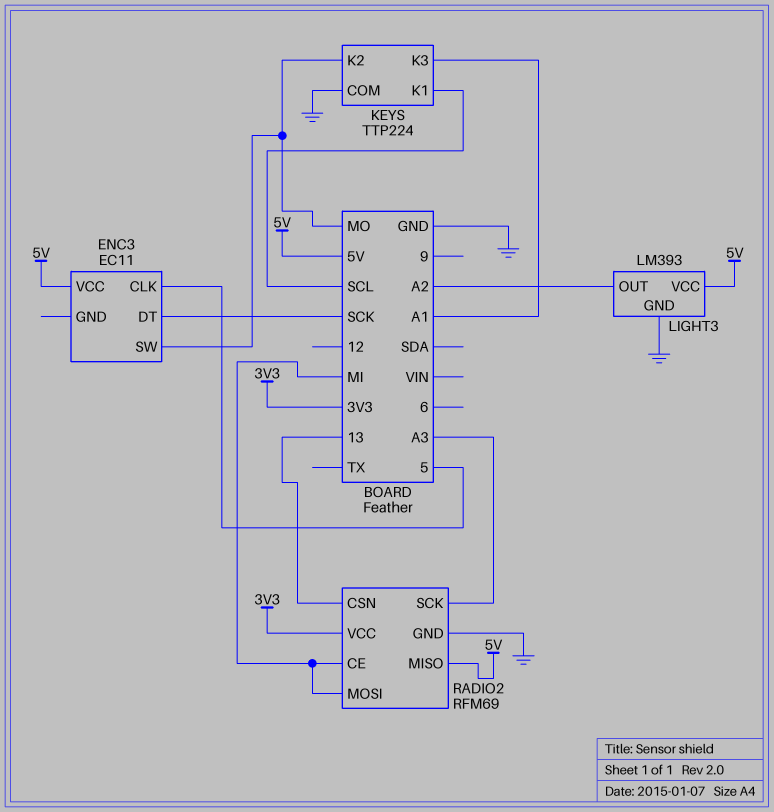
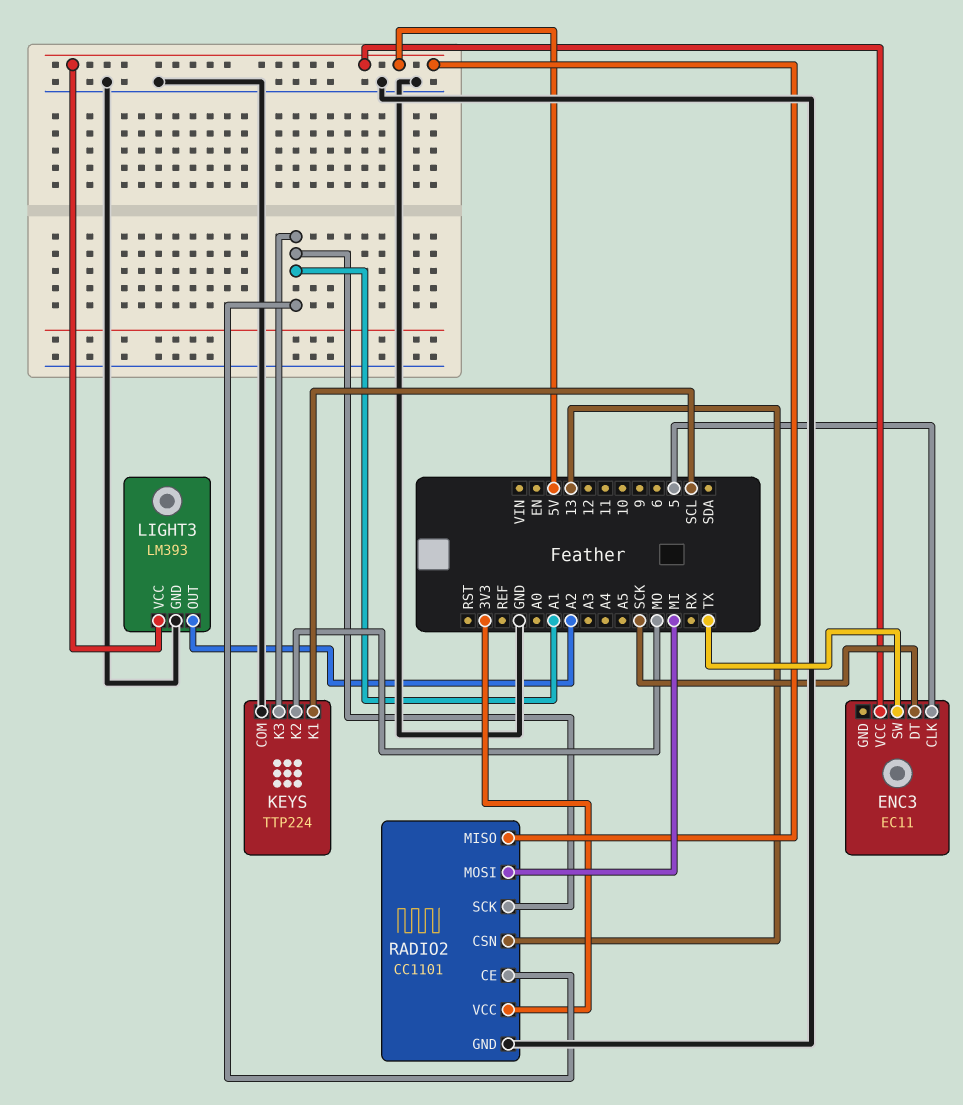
ENC3 pin SW: MO -> TX
RADIO2: RFM69 -> CC1101
RADIO2 pin CE: MI -> A1
RADIO2 pin SCK: A3 -> A1

